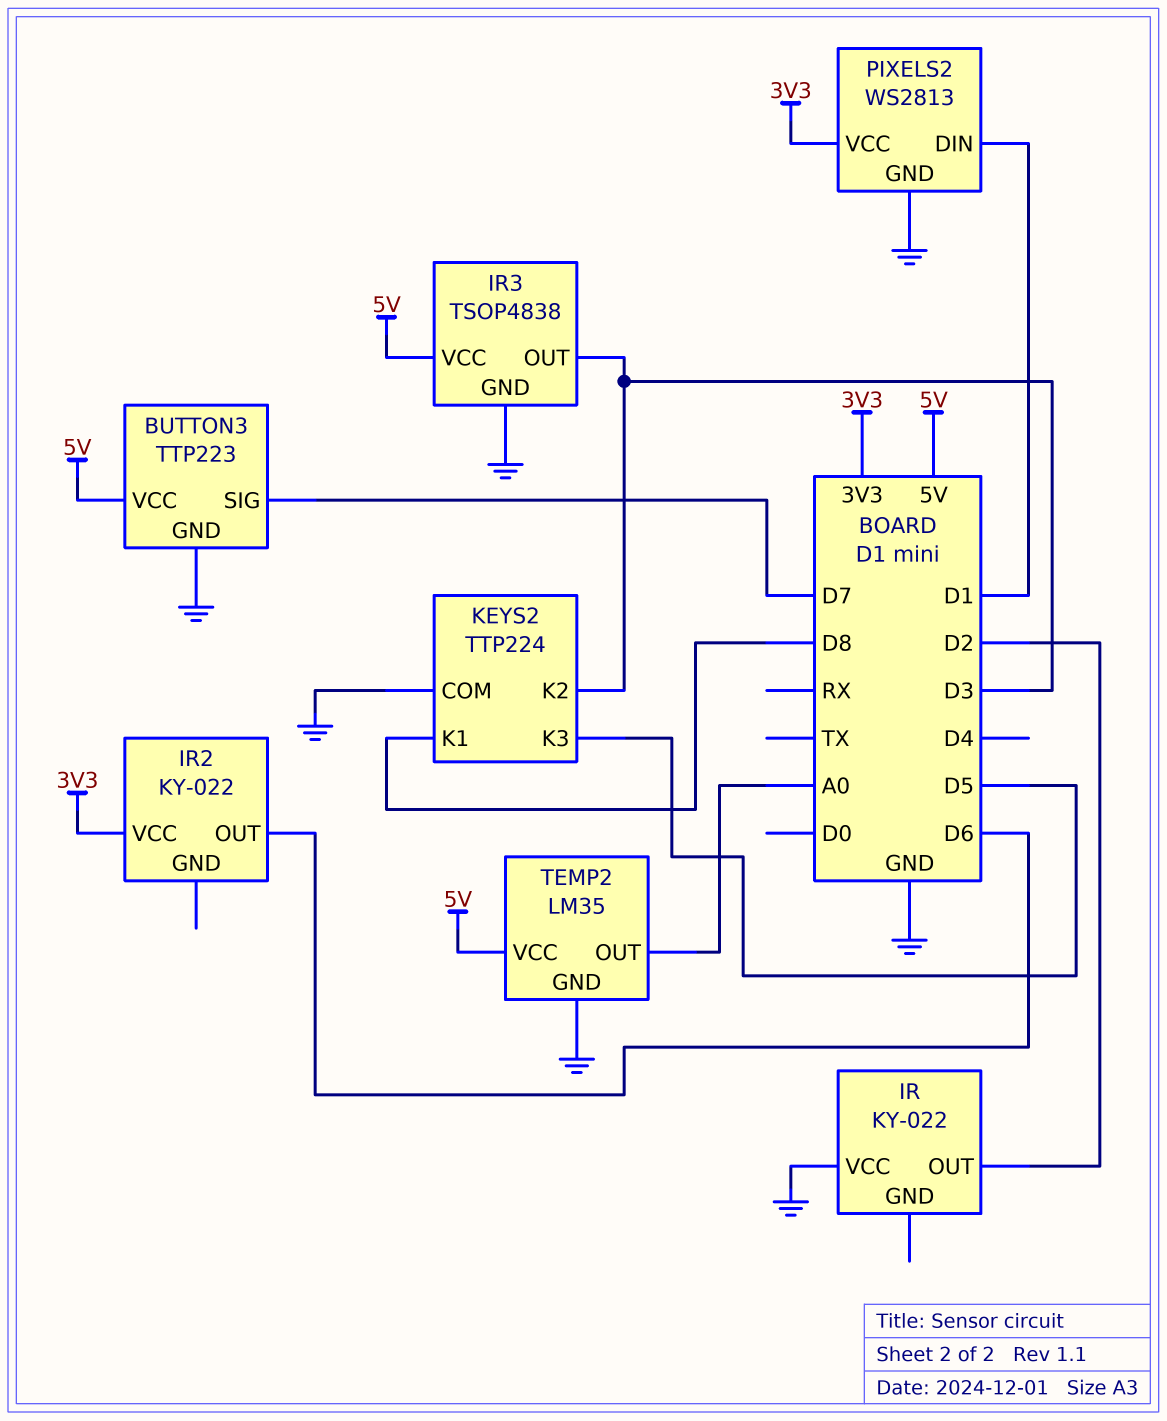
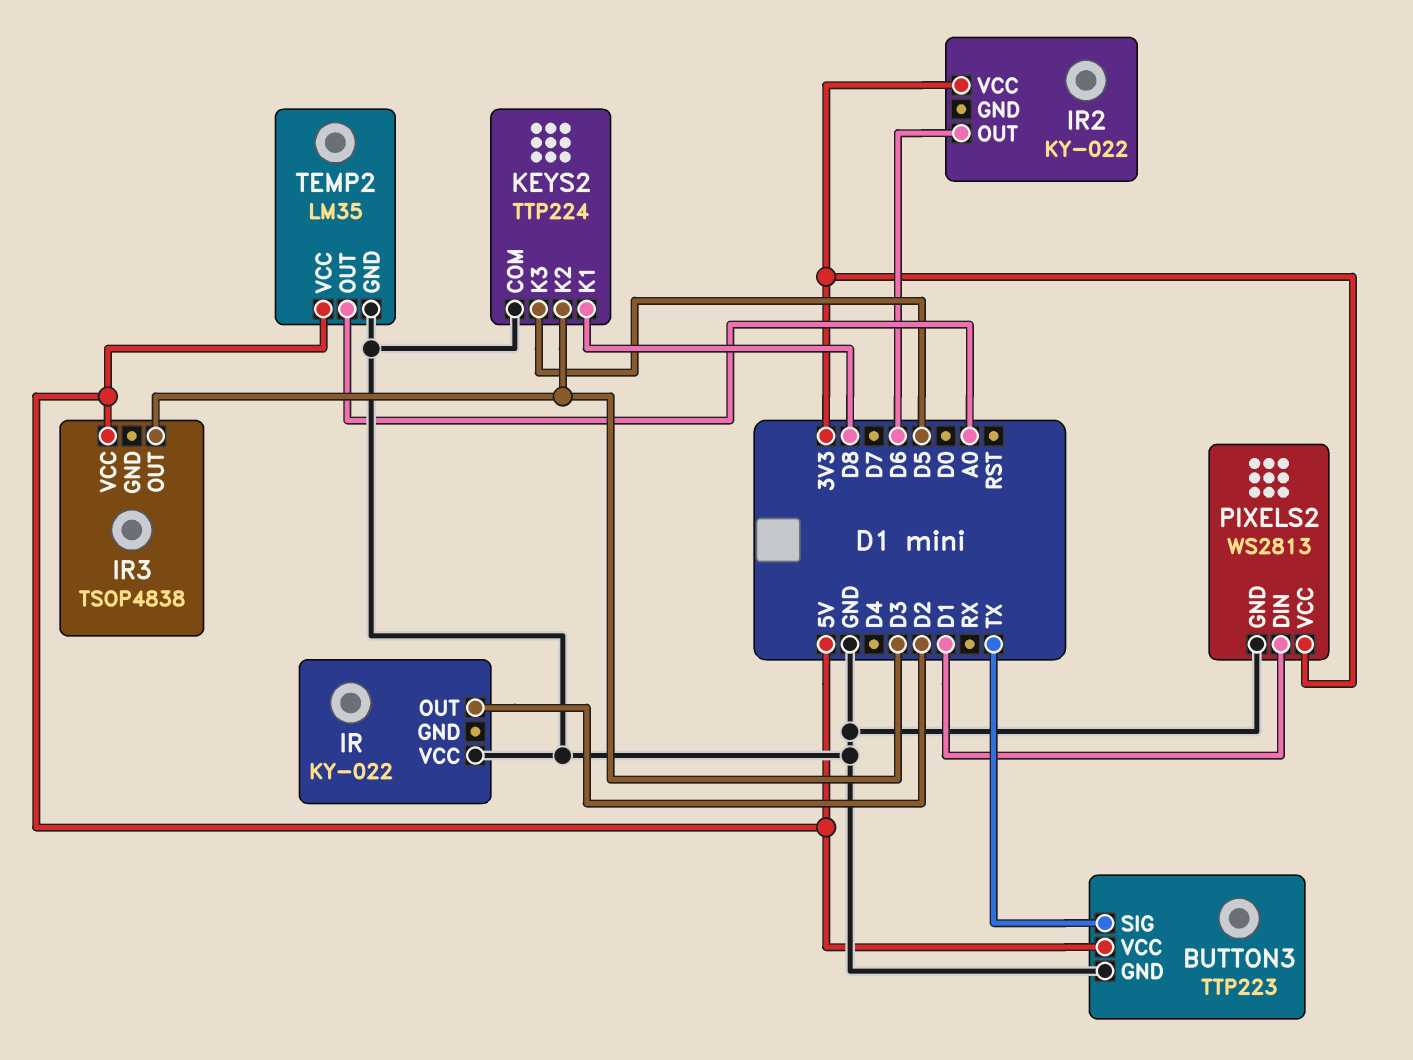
BUTTON3 pin SIG: D7 -> TX
IR3 pin GND: GND -> none

